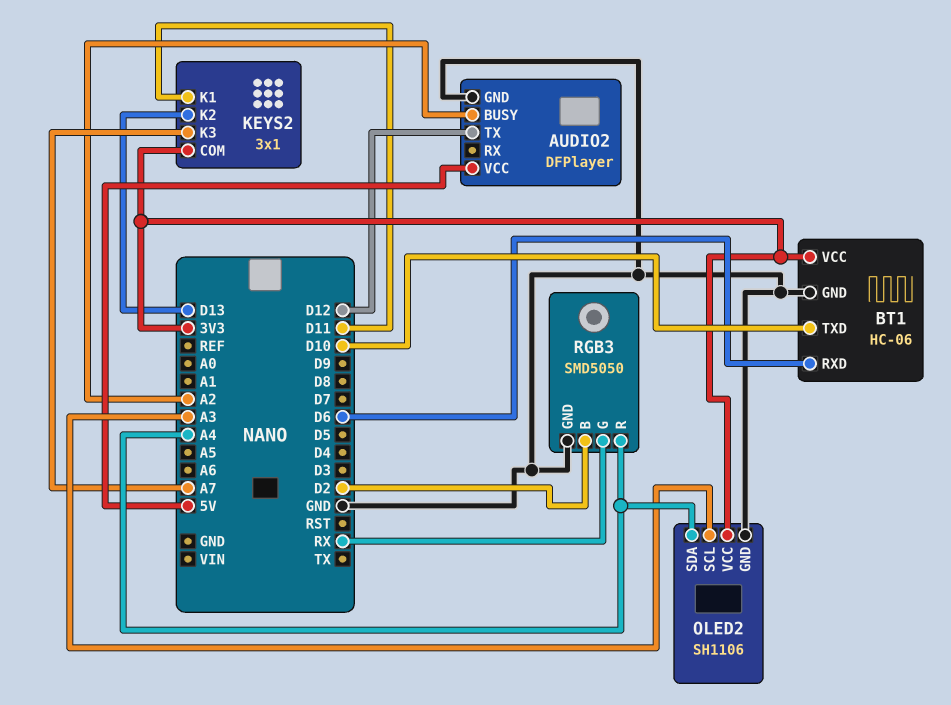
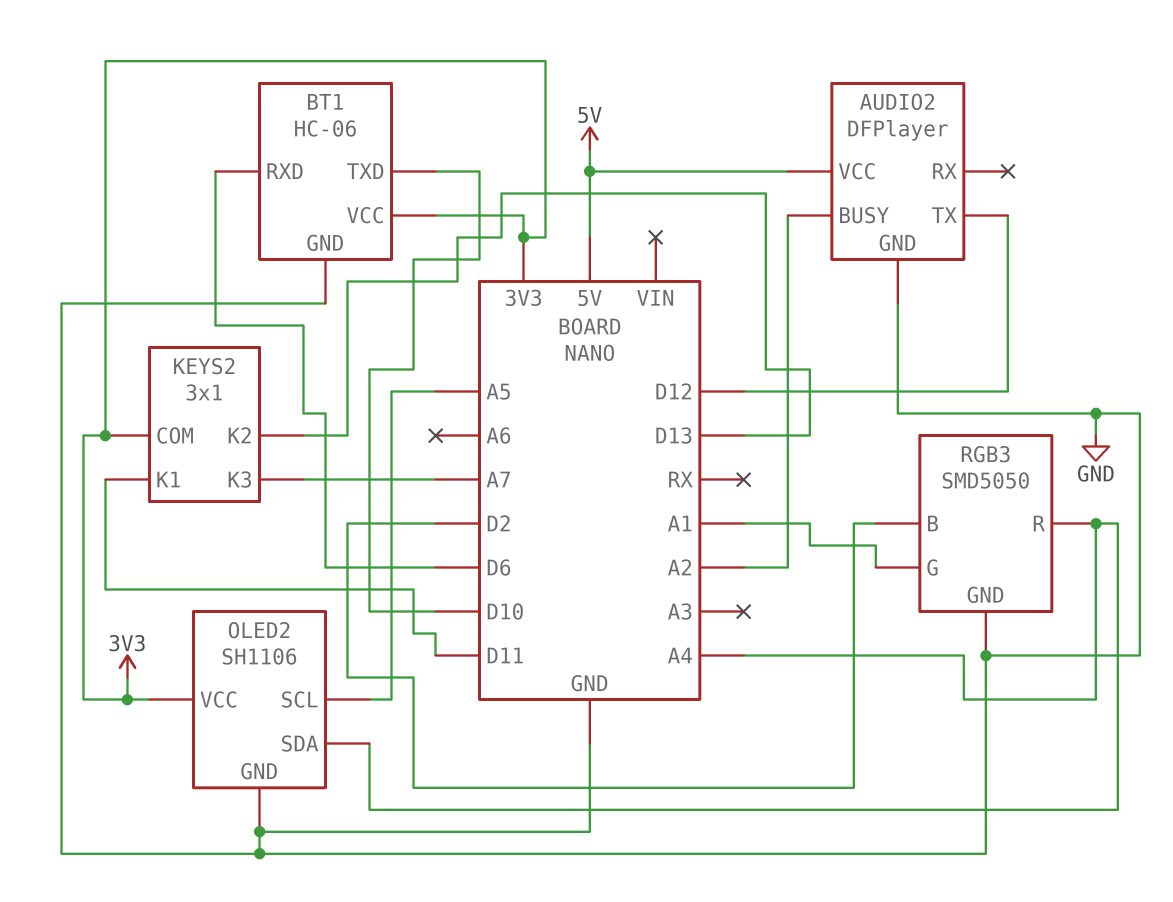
OLED2 pin SCL: A3 -> A5
RGB3 pin G: RX -> A1

